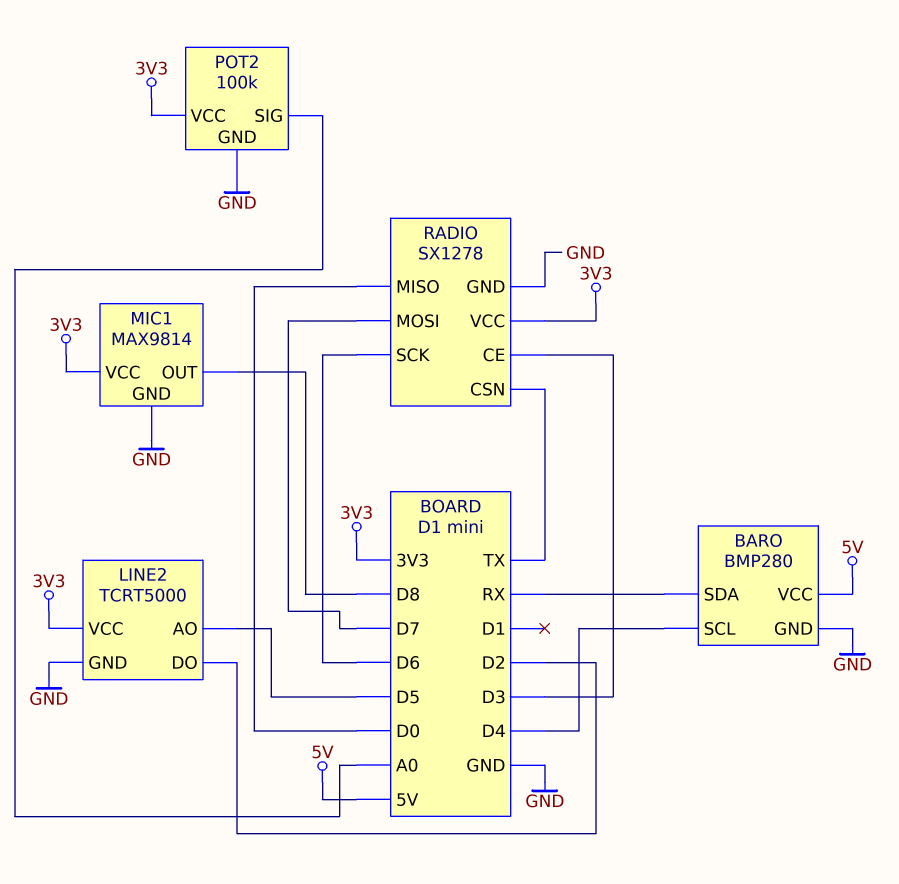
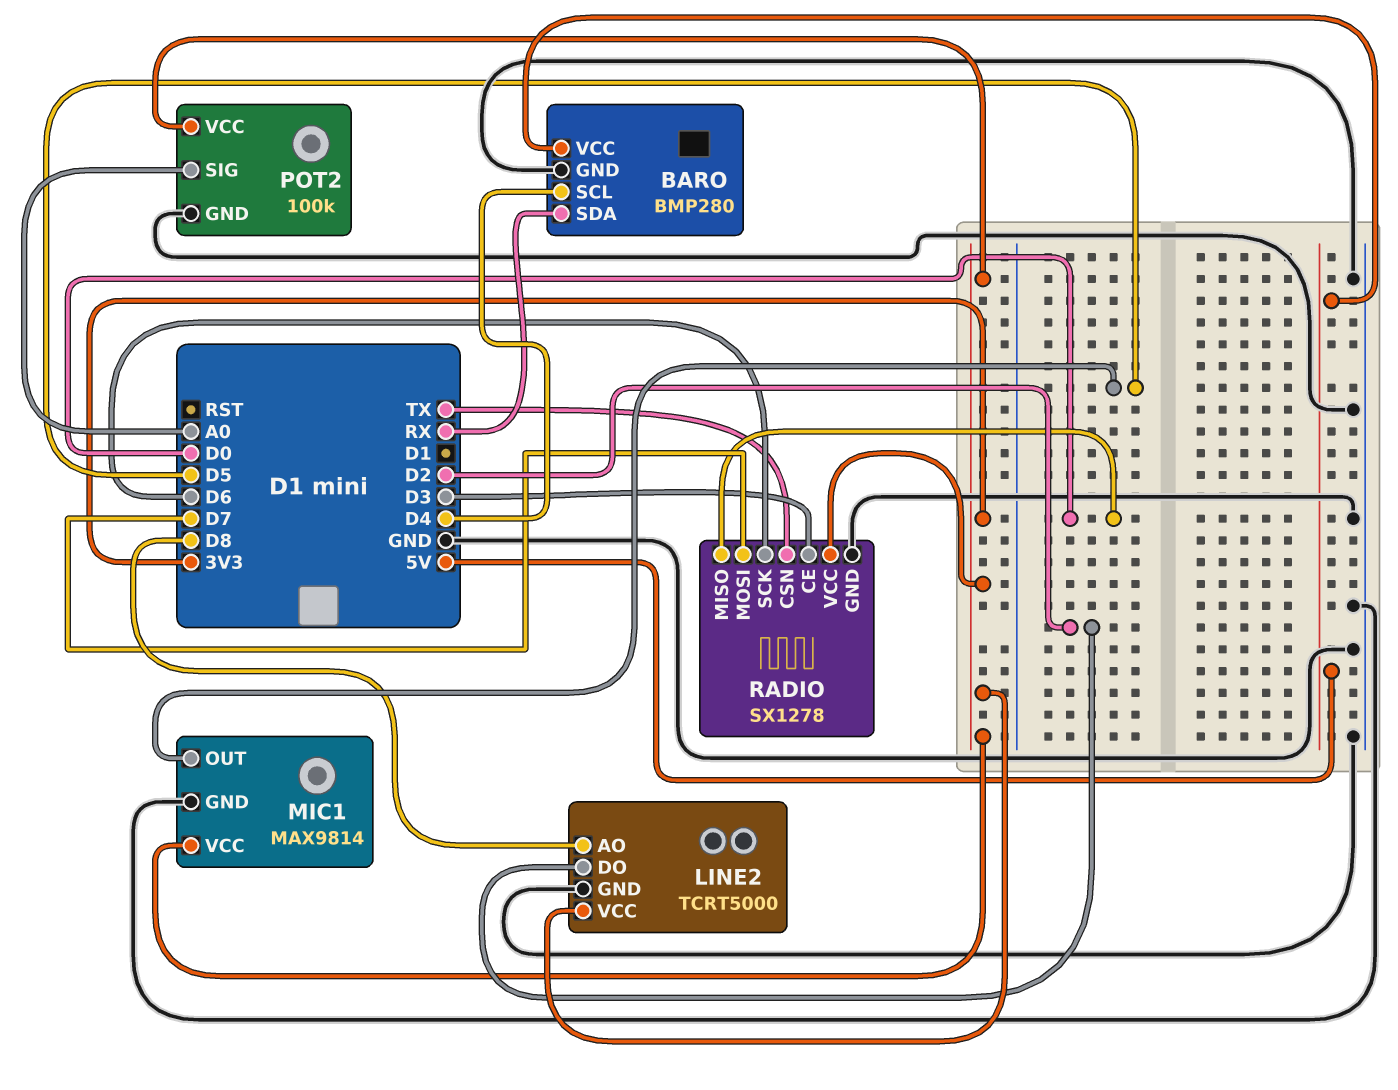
LINE2 pin AO: D5 -> D8
MIC1 pin OUT: D8 -> D5

